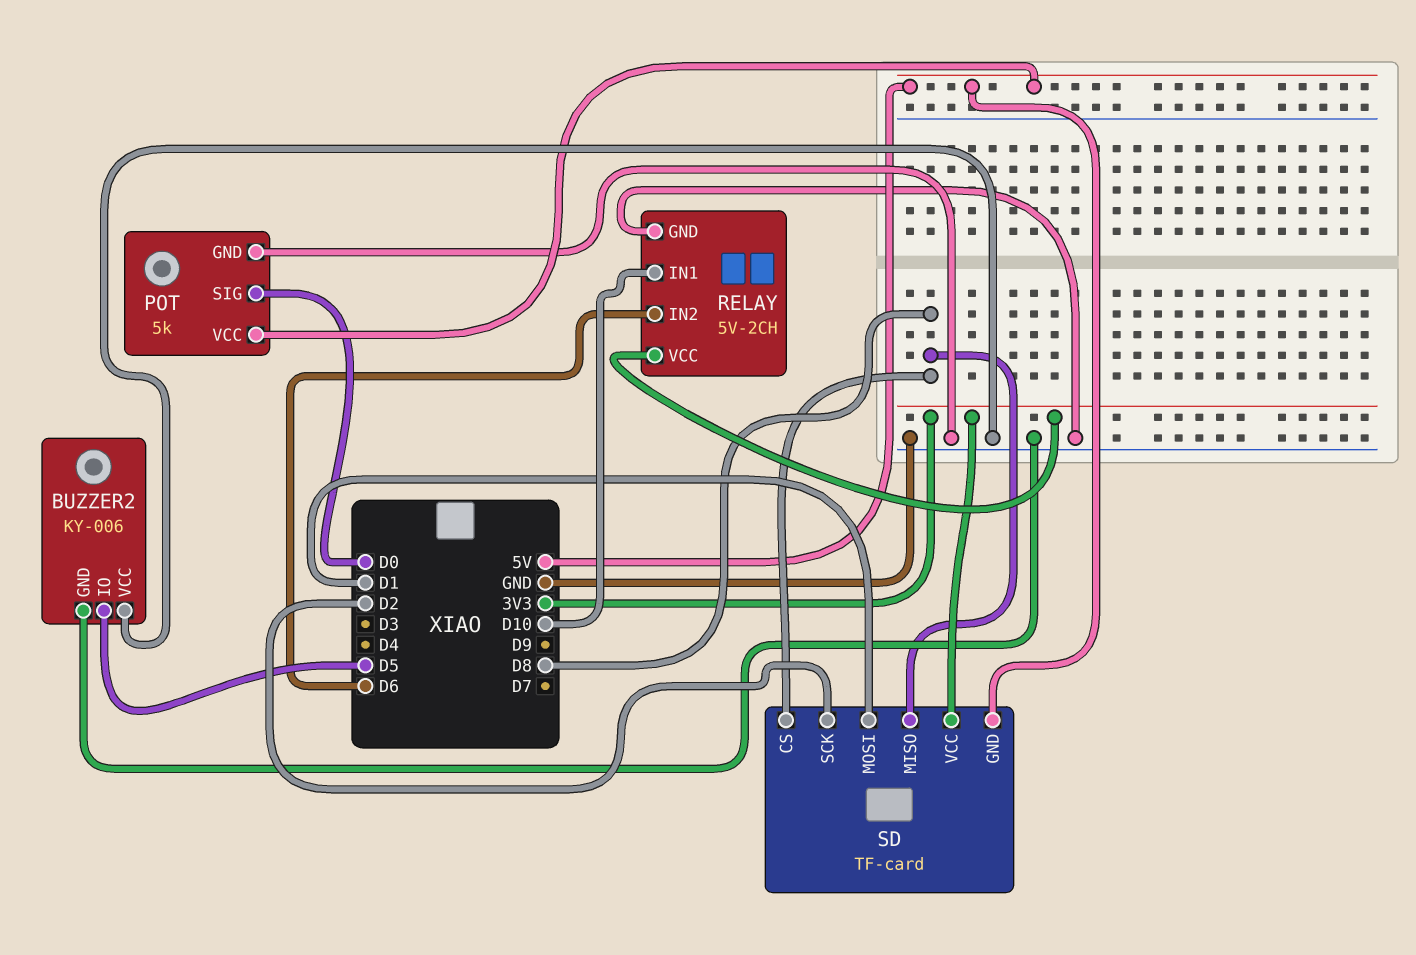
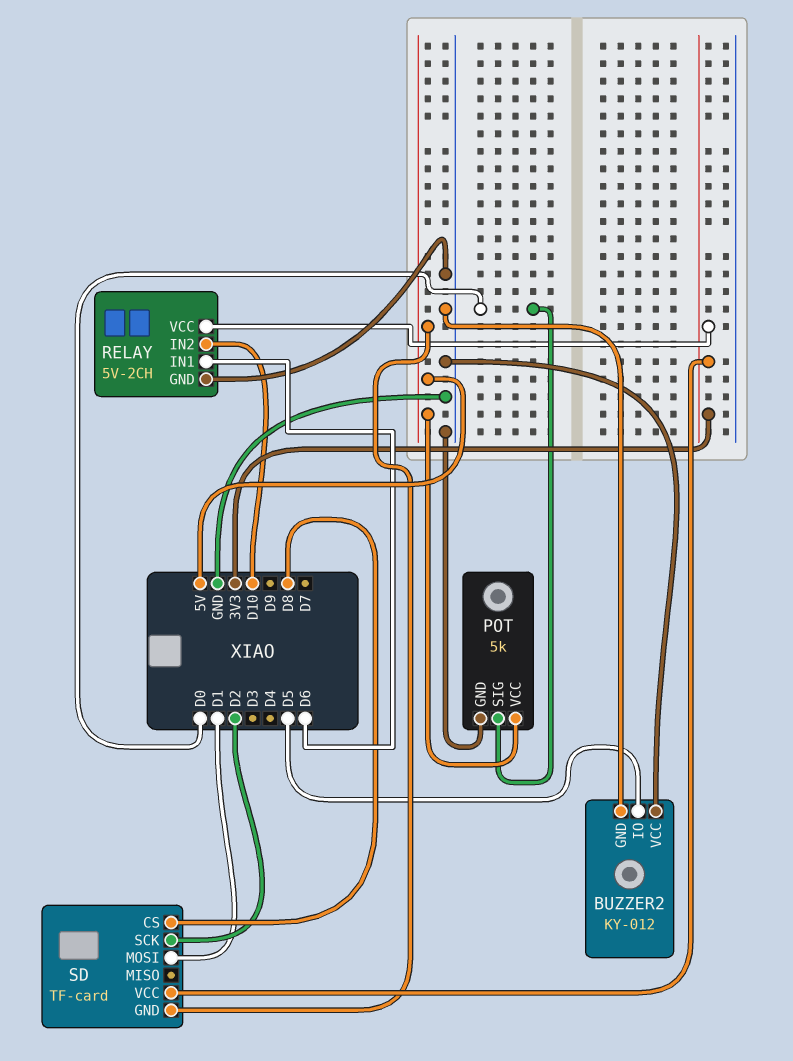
BUZZER2: KY-006 -> KY-012
RELAY pin IN1: D10 -> D6
RELAY pin IN2: D6 -> D10
SD pin MISO: D8 -> none

